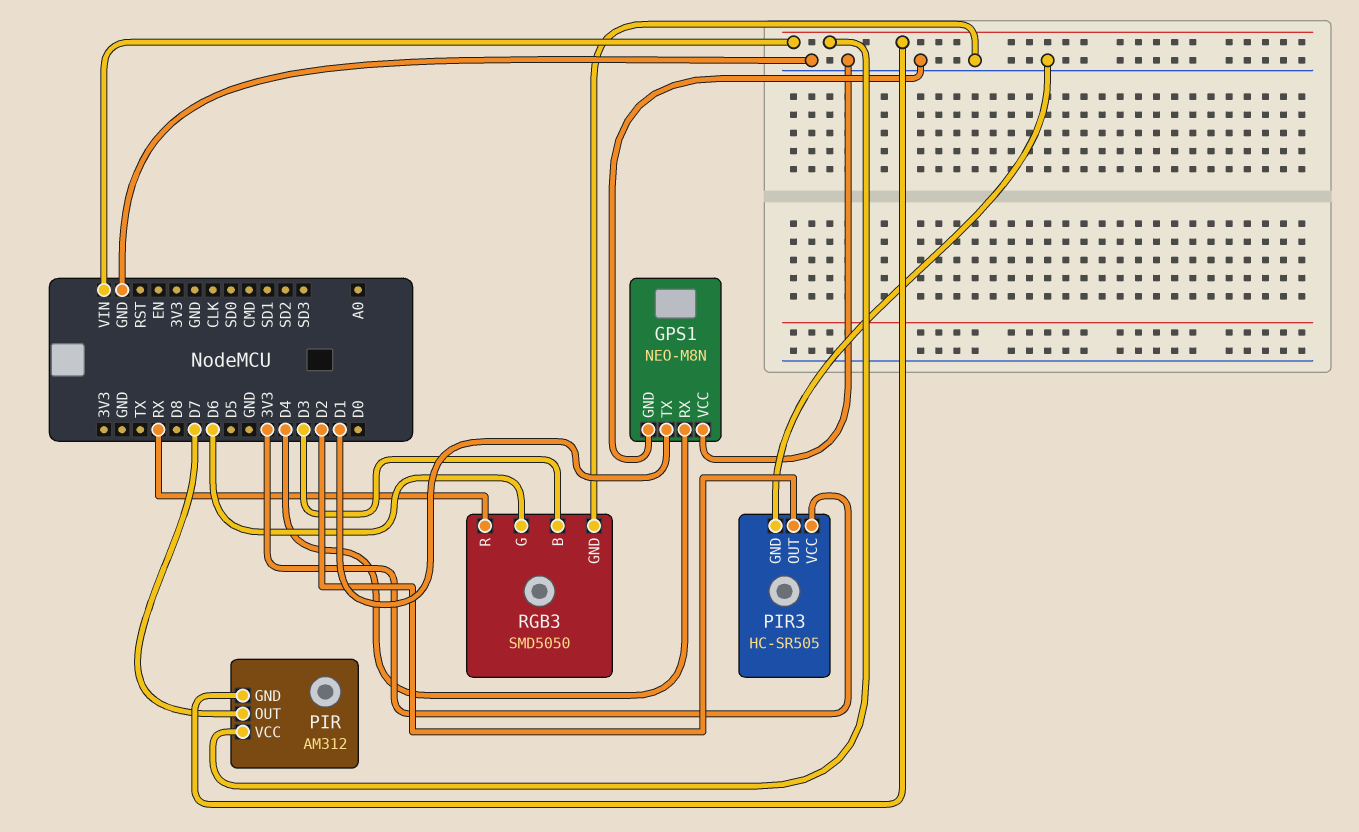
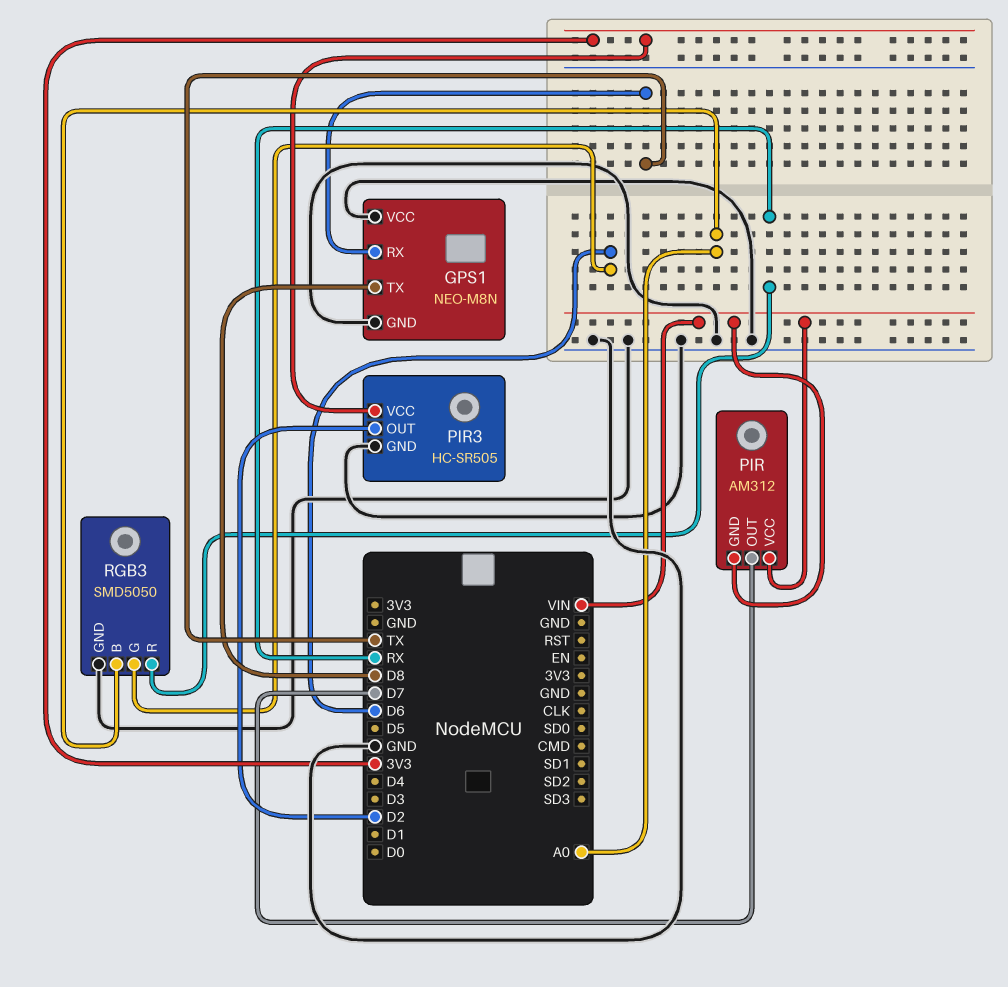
GPS1 pin RX: D4 -> TX
GPS1 pin TX: D1 -> D8
RGB3 pin B: D3 -> A0

